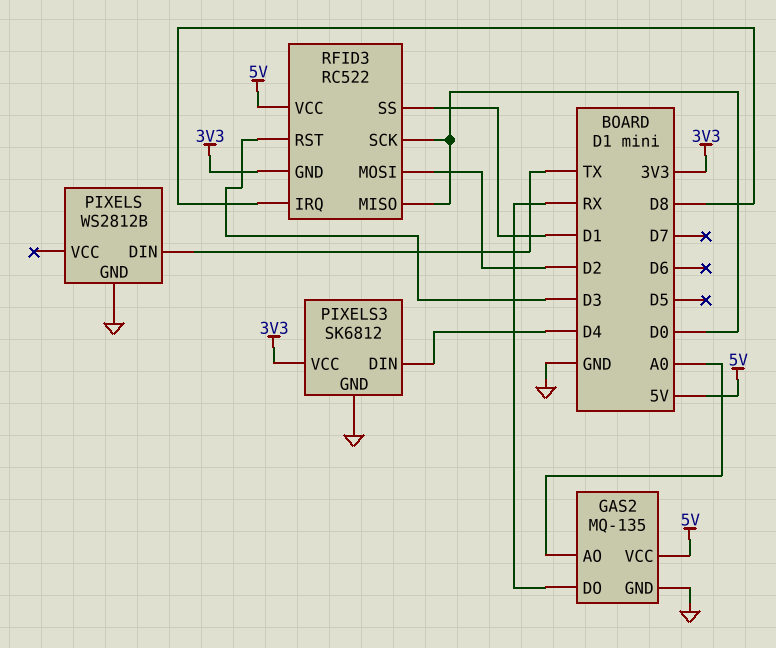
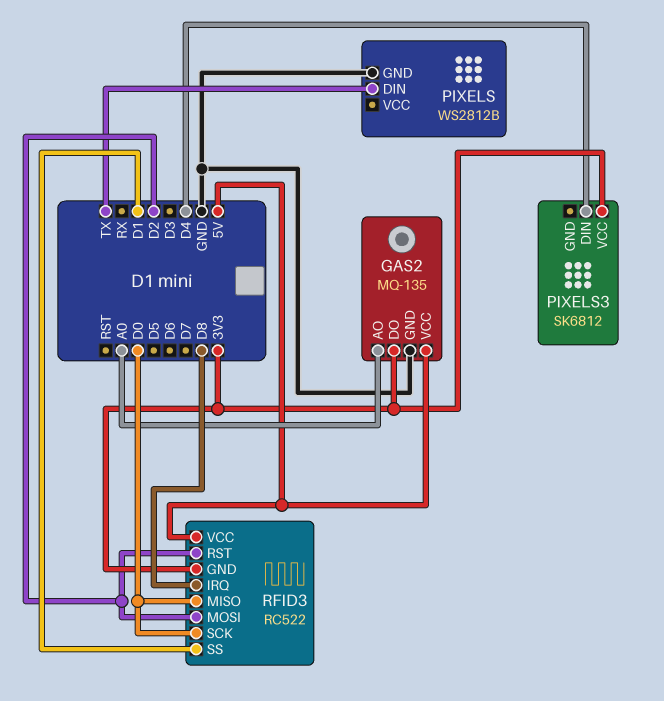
GAS2 pin DO: RX -> 3V3
PIXELS3 pin GND: GND -> none
RFID3 pin RST: D3 -> D2

